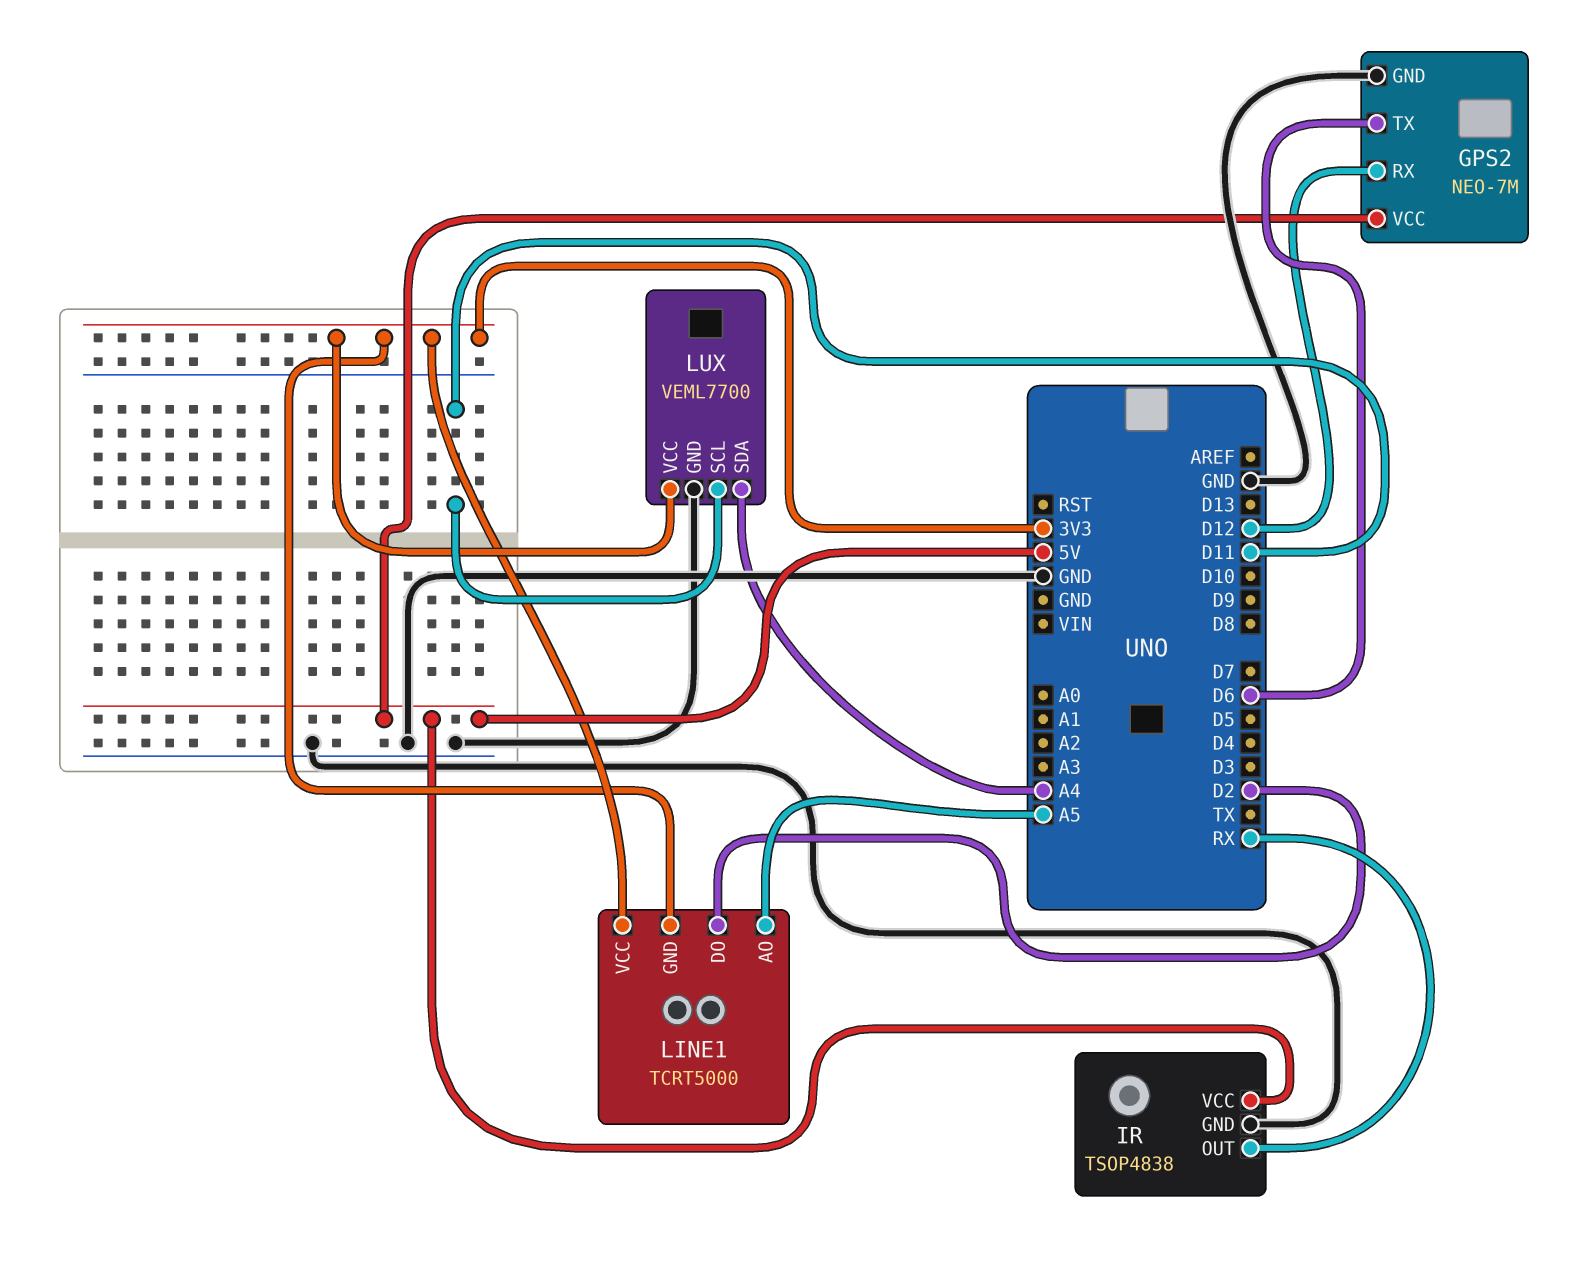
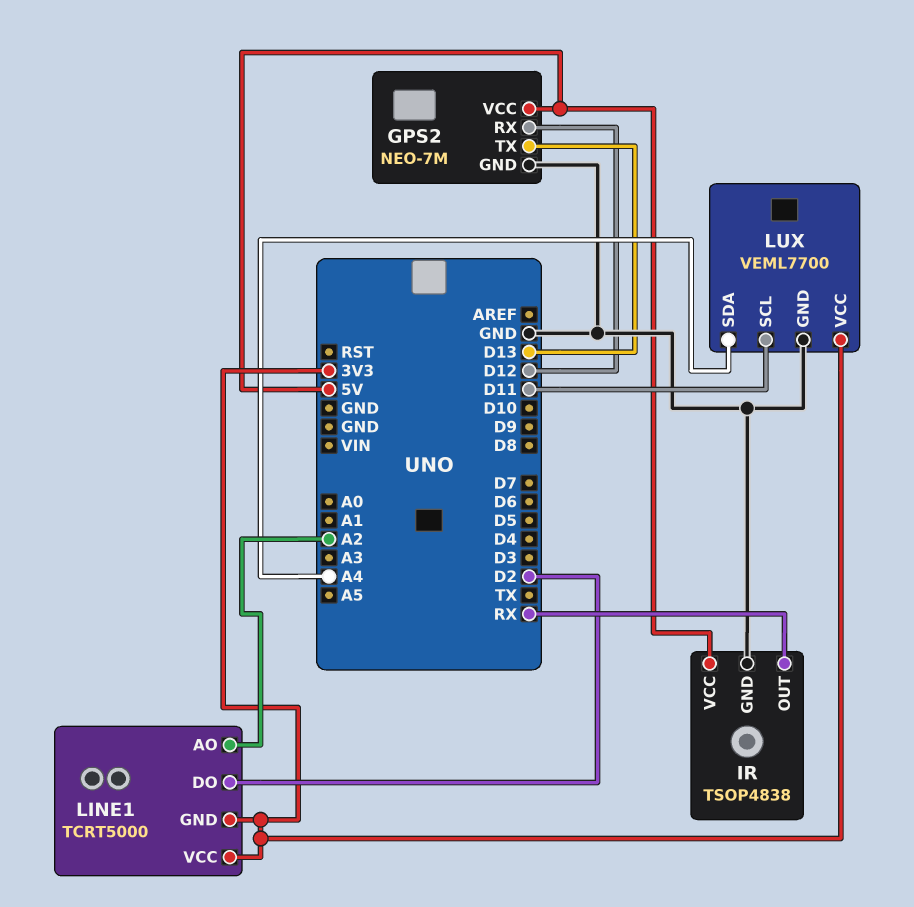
GPS2 pin TX: D6 -> D13
LINE1 pin AO: A5 -> A2

